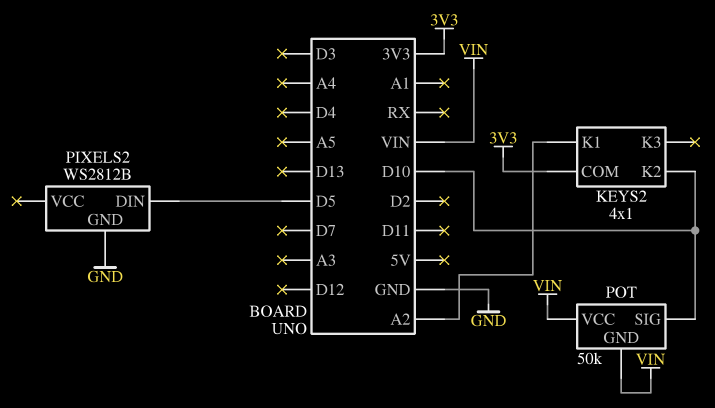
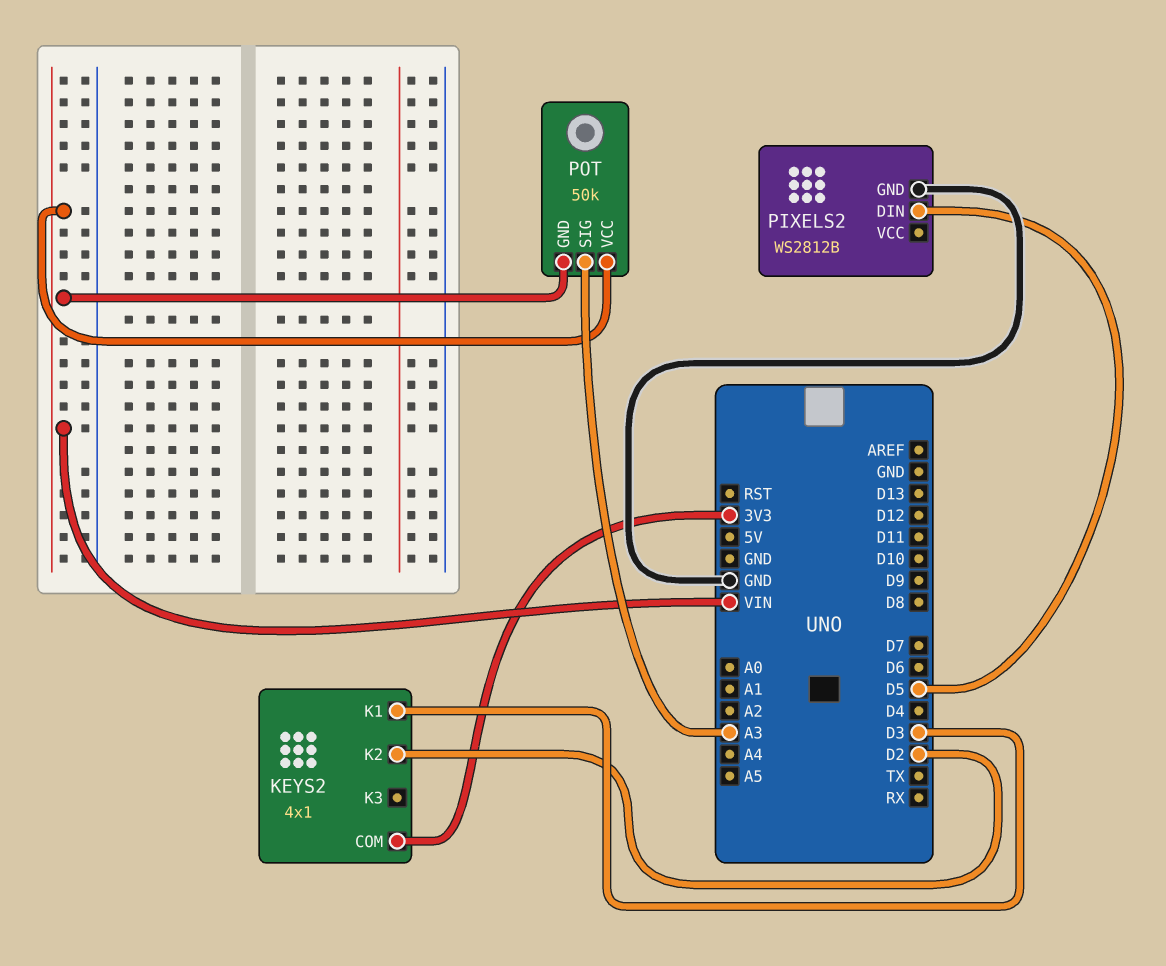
KEYS2 pin K1: A2 -> D3
KEYS2 pin K2: D10 -> D2
POT pin SIG: D10 -> A3

